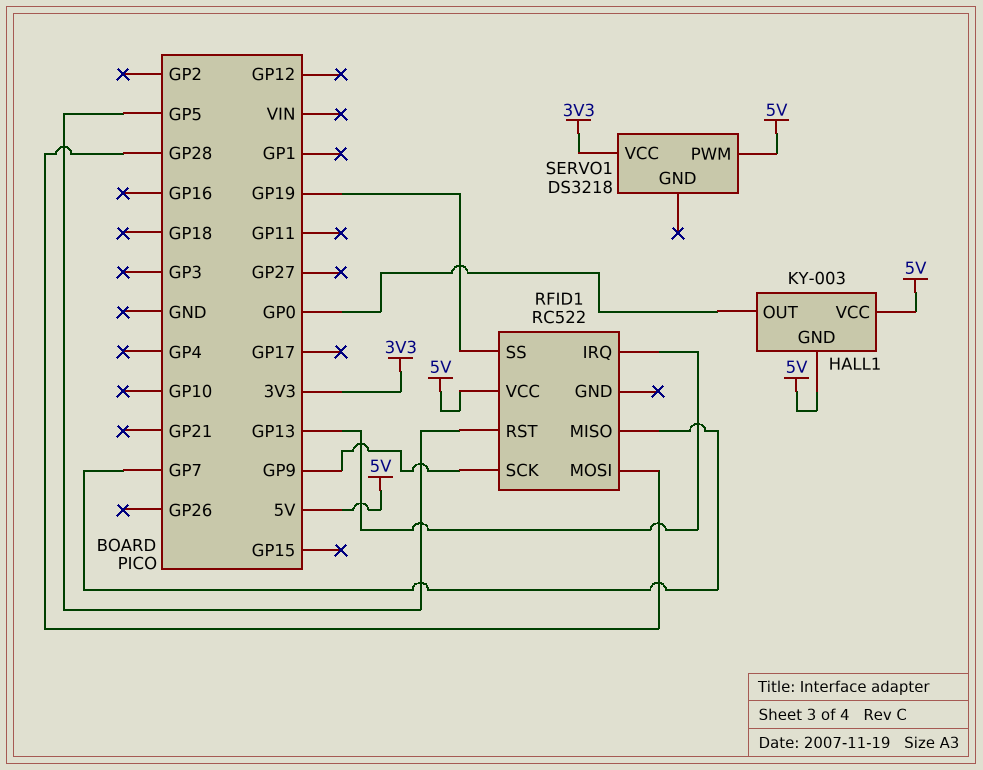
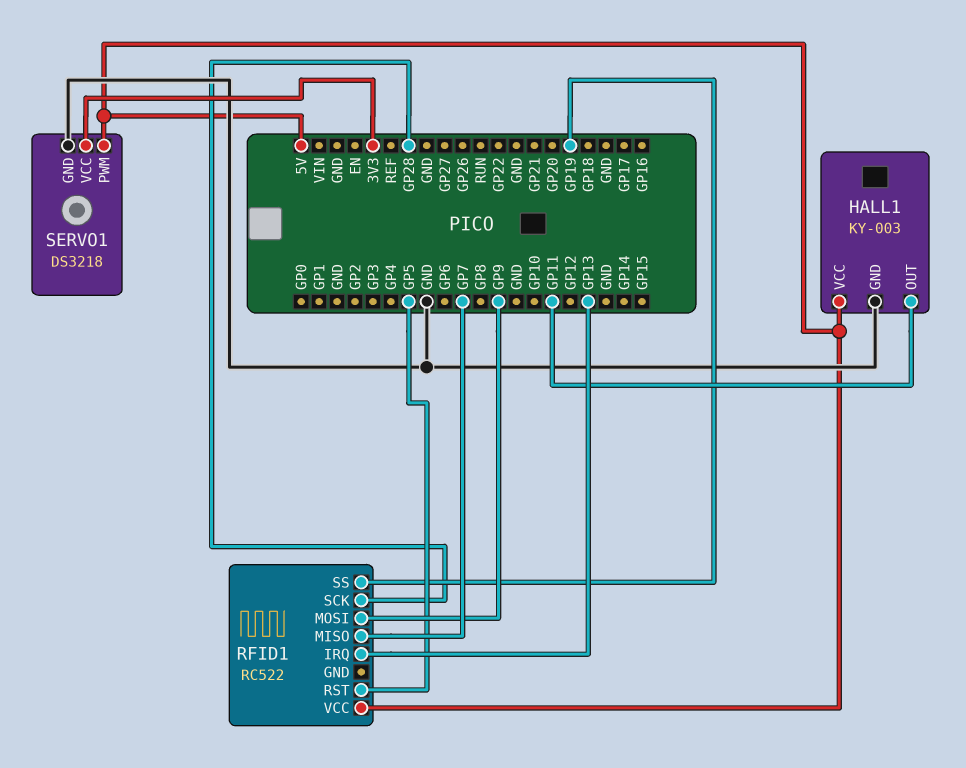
HALL1 pin GND: 5V -> GND
HALL1 pin OUT: GP0 -> GP11
RFID1 pin MOSI: GP28 -> GP9
RFID1 pin SCK: GP9 -> GP28
SERVO1 pin GND: none -> GND

